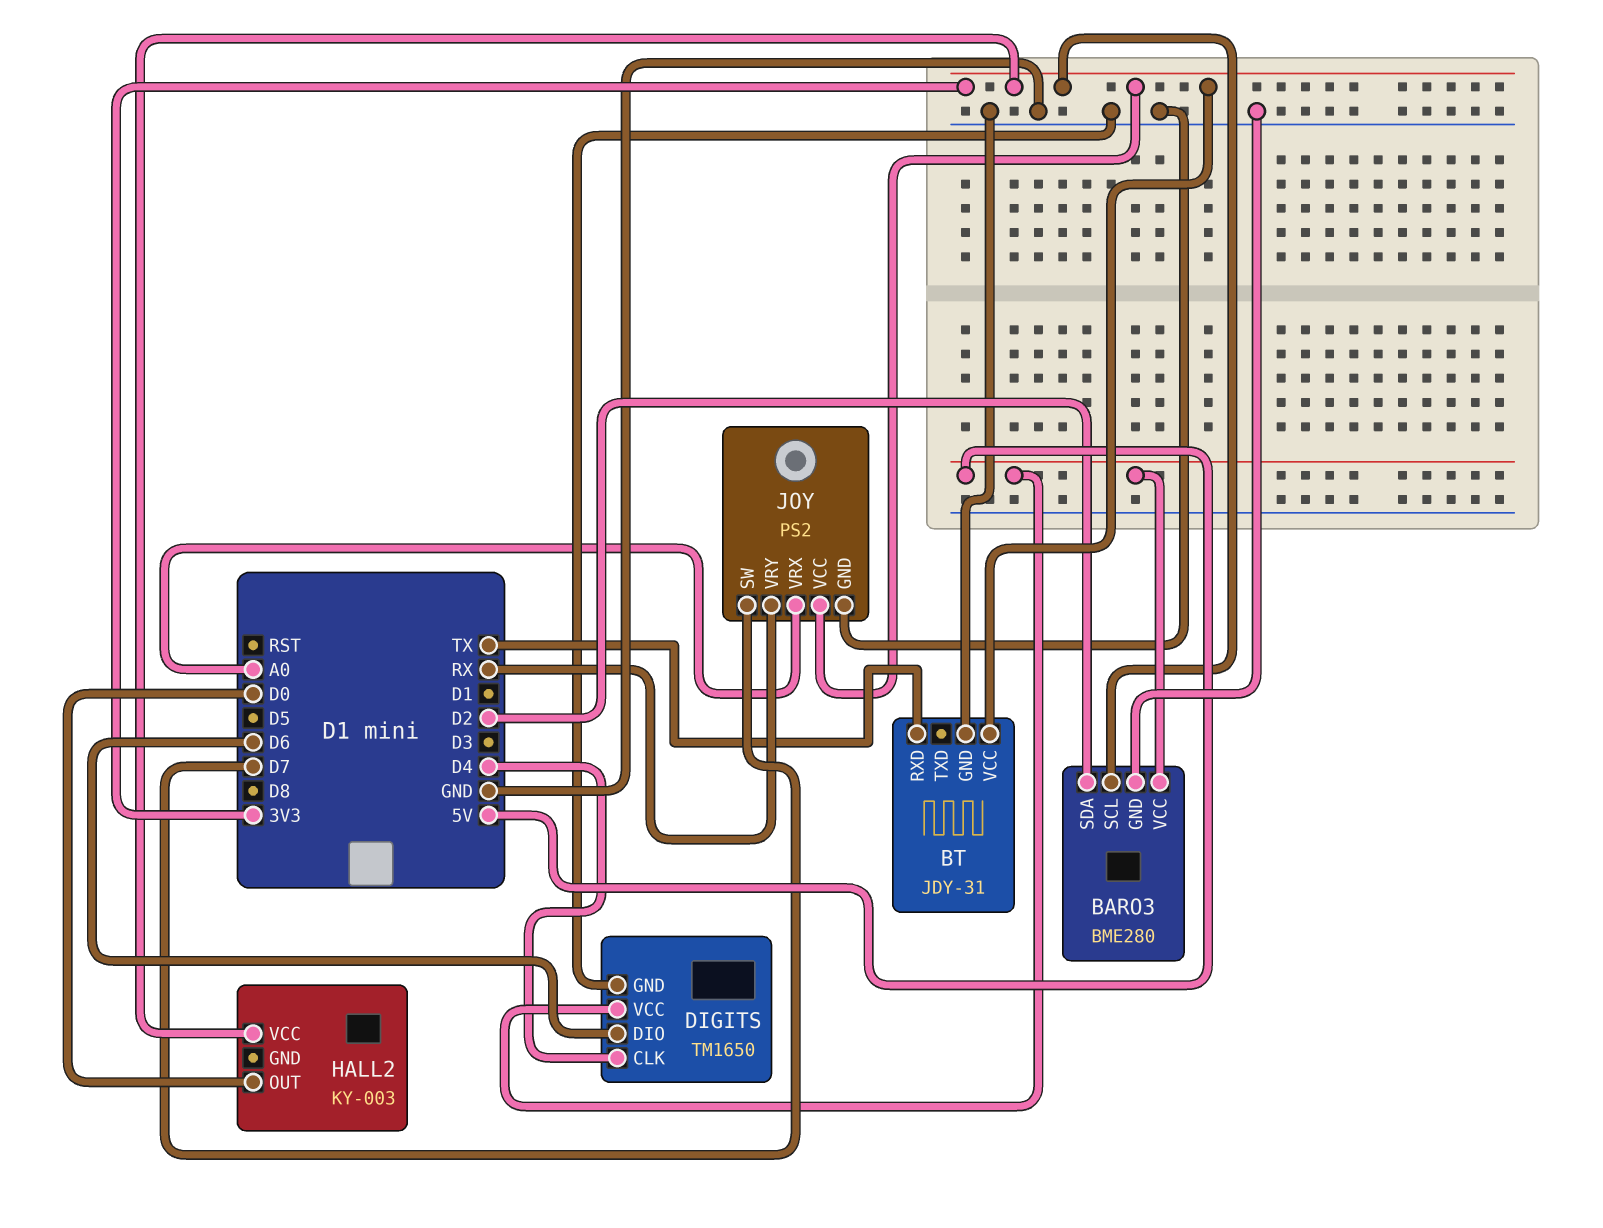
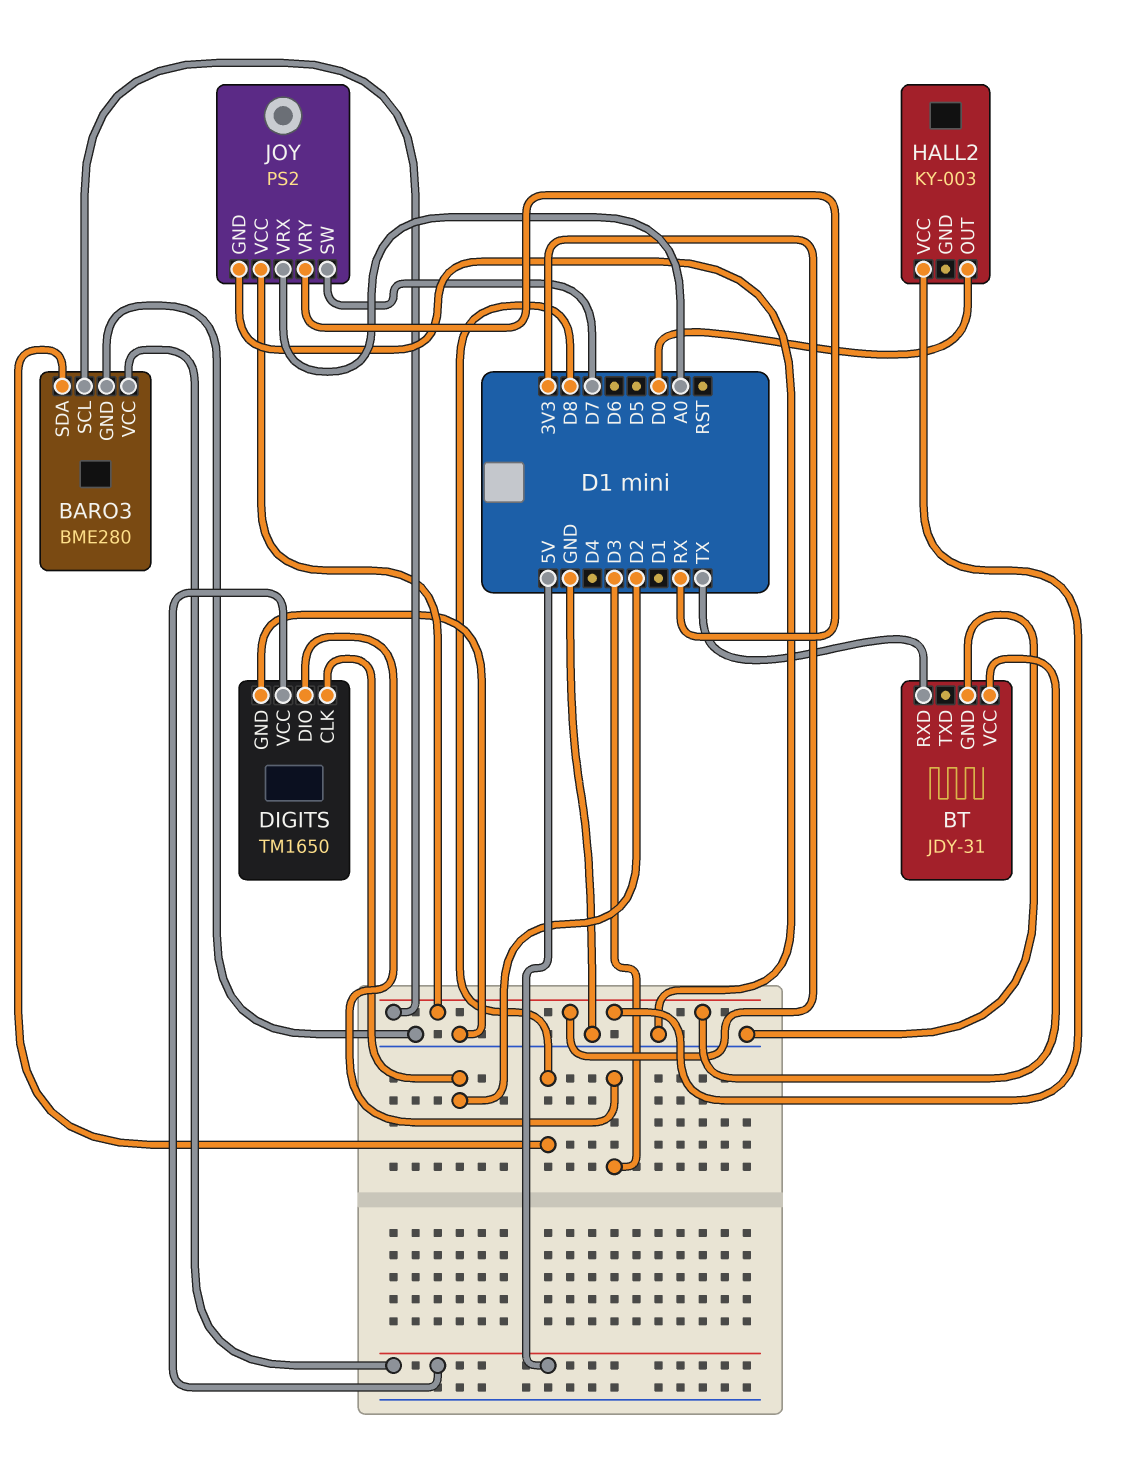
BARO3 pin SDA: D2 -> D8
DIGITS pin CLK: D4 -> D2
DIGITS pin DIO: D6 -> D3

